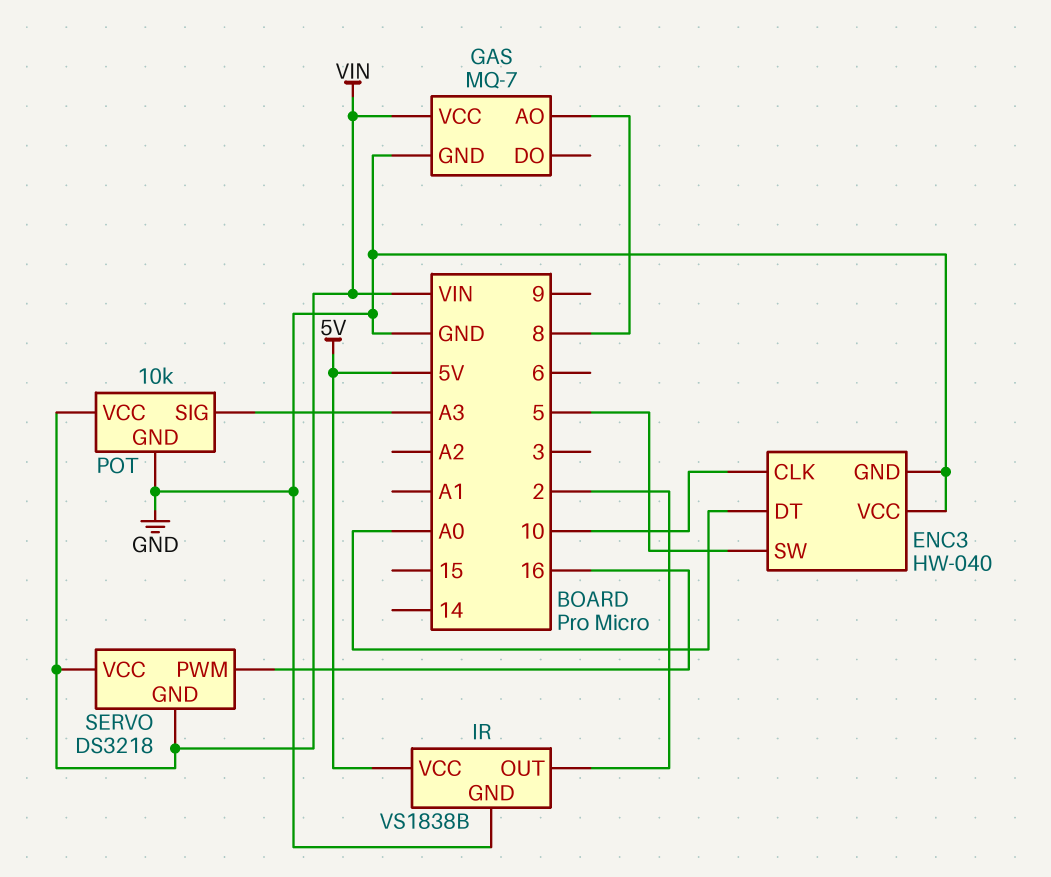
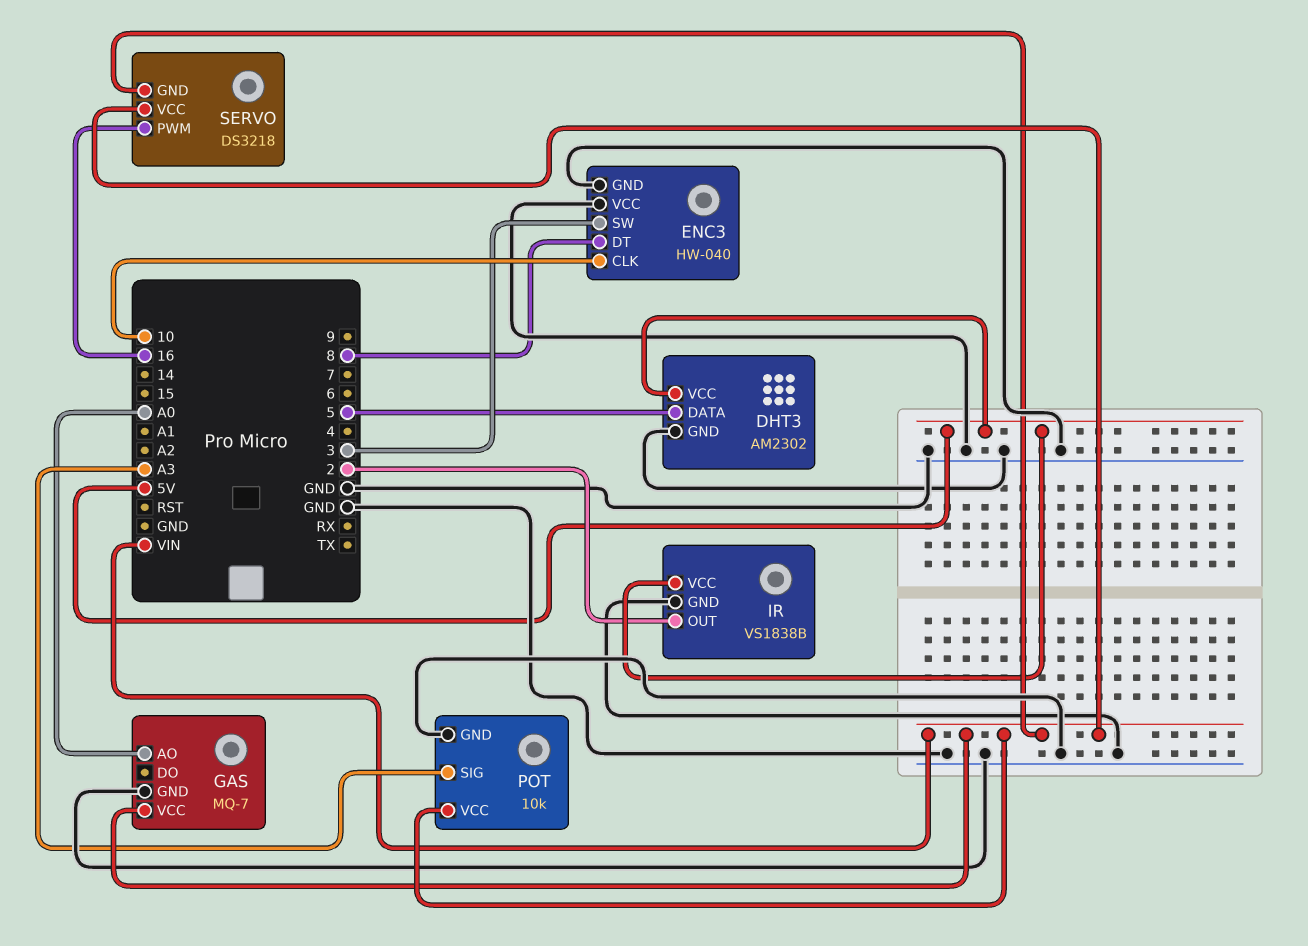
DHT3: none -> AM2302
DHT3 pin DATA: none -> 5
DHT3 pin GND: none -> GND
DHT3 pin VCC: none -> 5V
ENC3 pin DT: A0 -> 8
ENC3 pin SW: 5 -> 3
GAS pin AO: 8 -> A0

